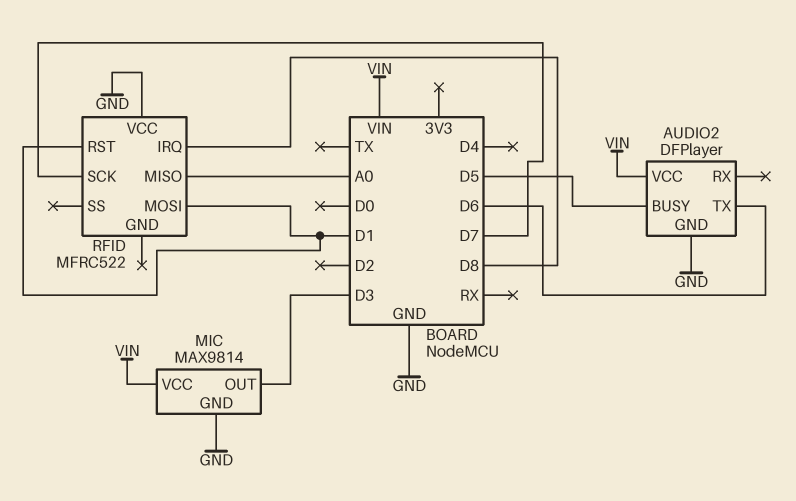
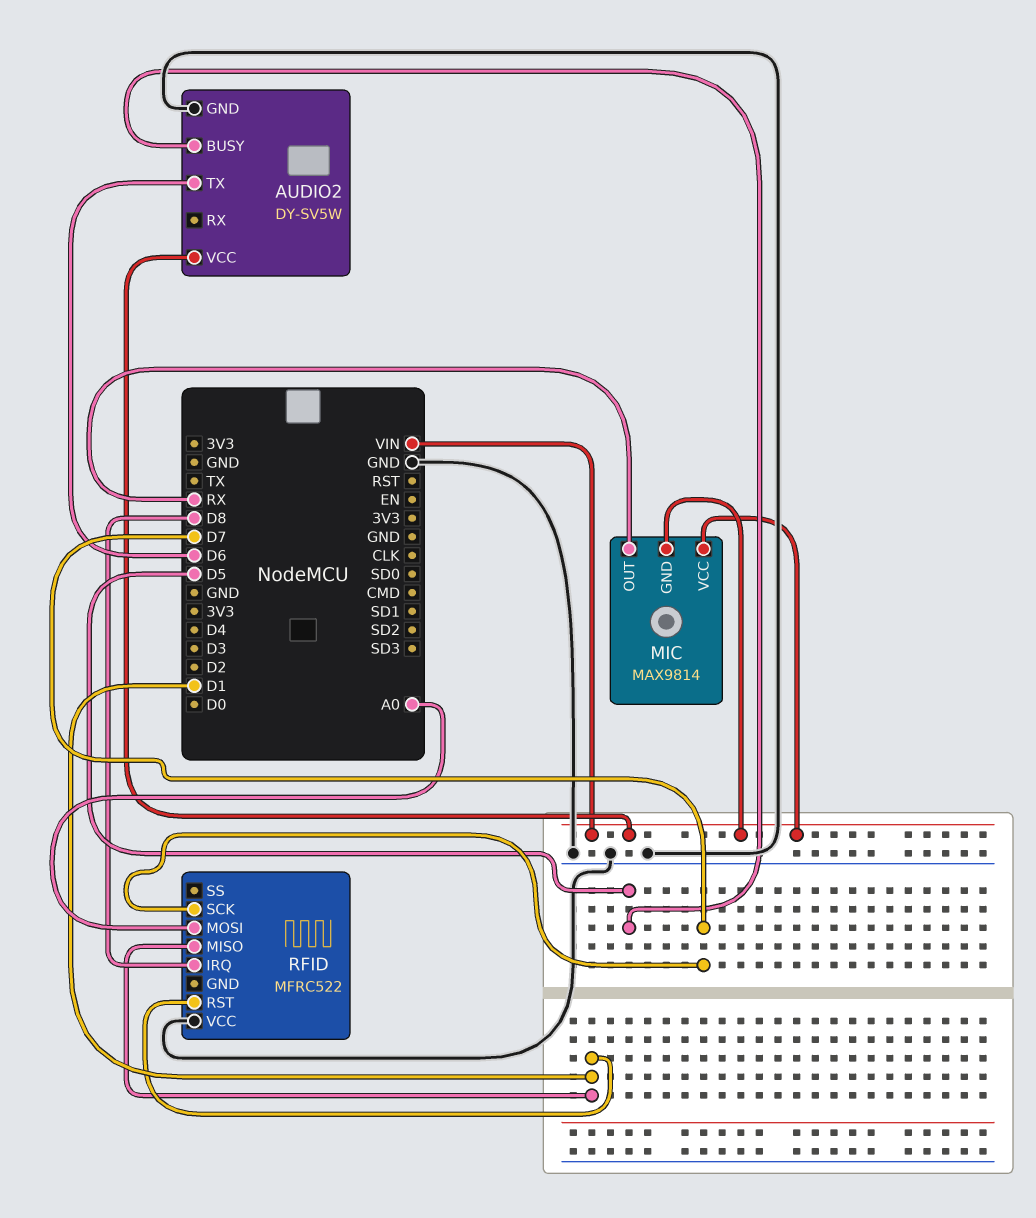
AUDIO2: DFPlayer -> DY-SV5W
MIC pin GND: GND -> VIN
MIC pin OUT: D3 -> RX
RFID pin MISO: A0 -> D1
RFID pin MOSI: D1 -> A0

